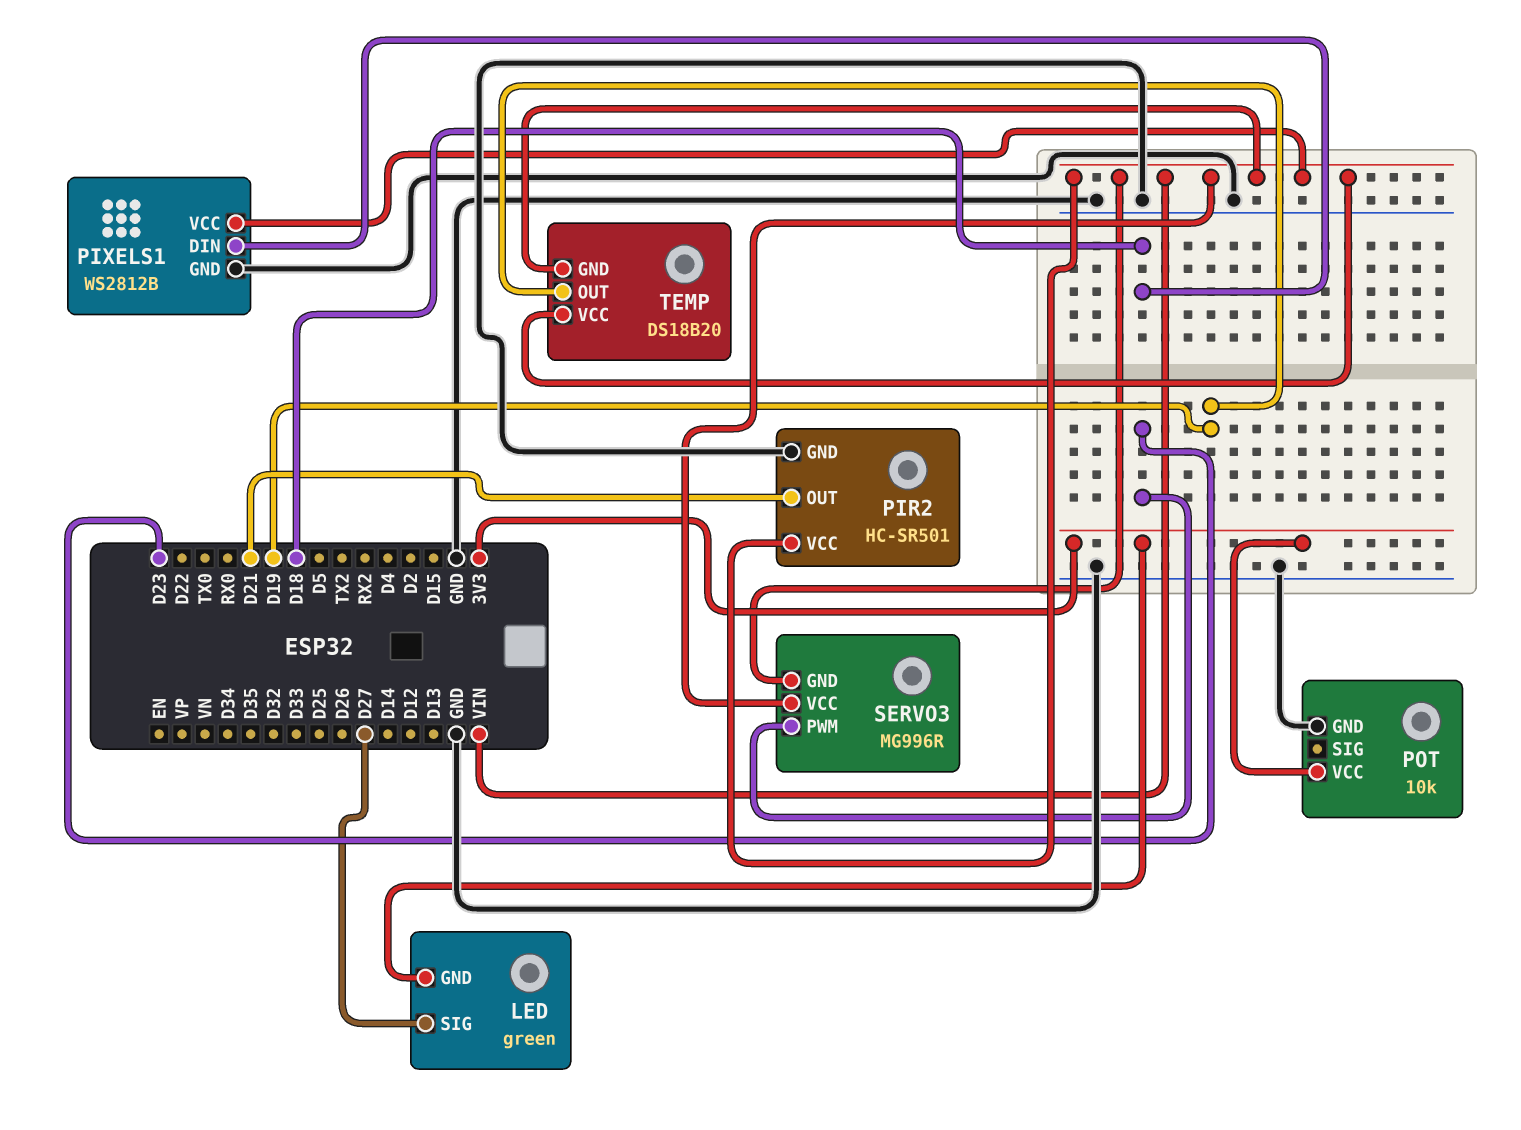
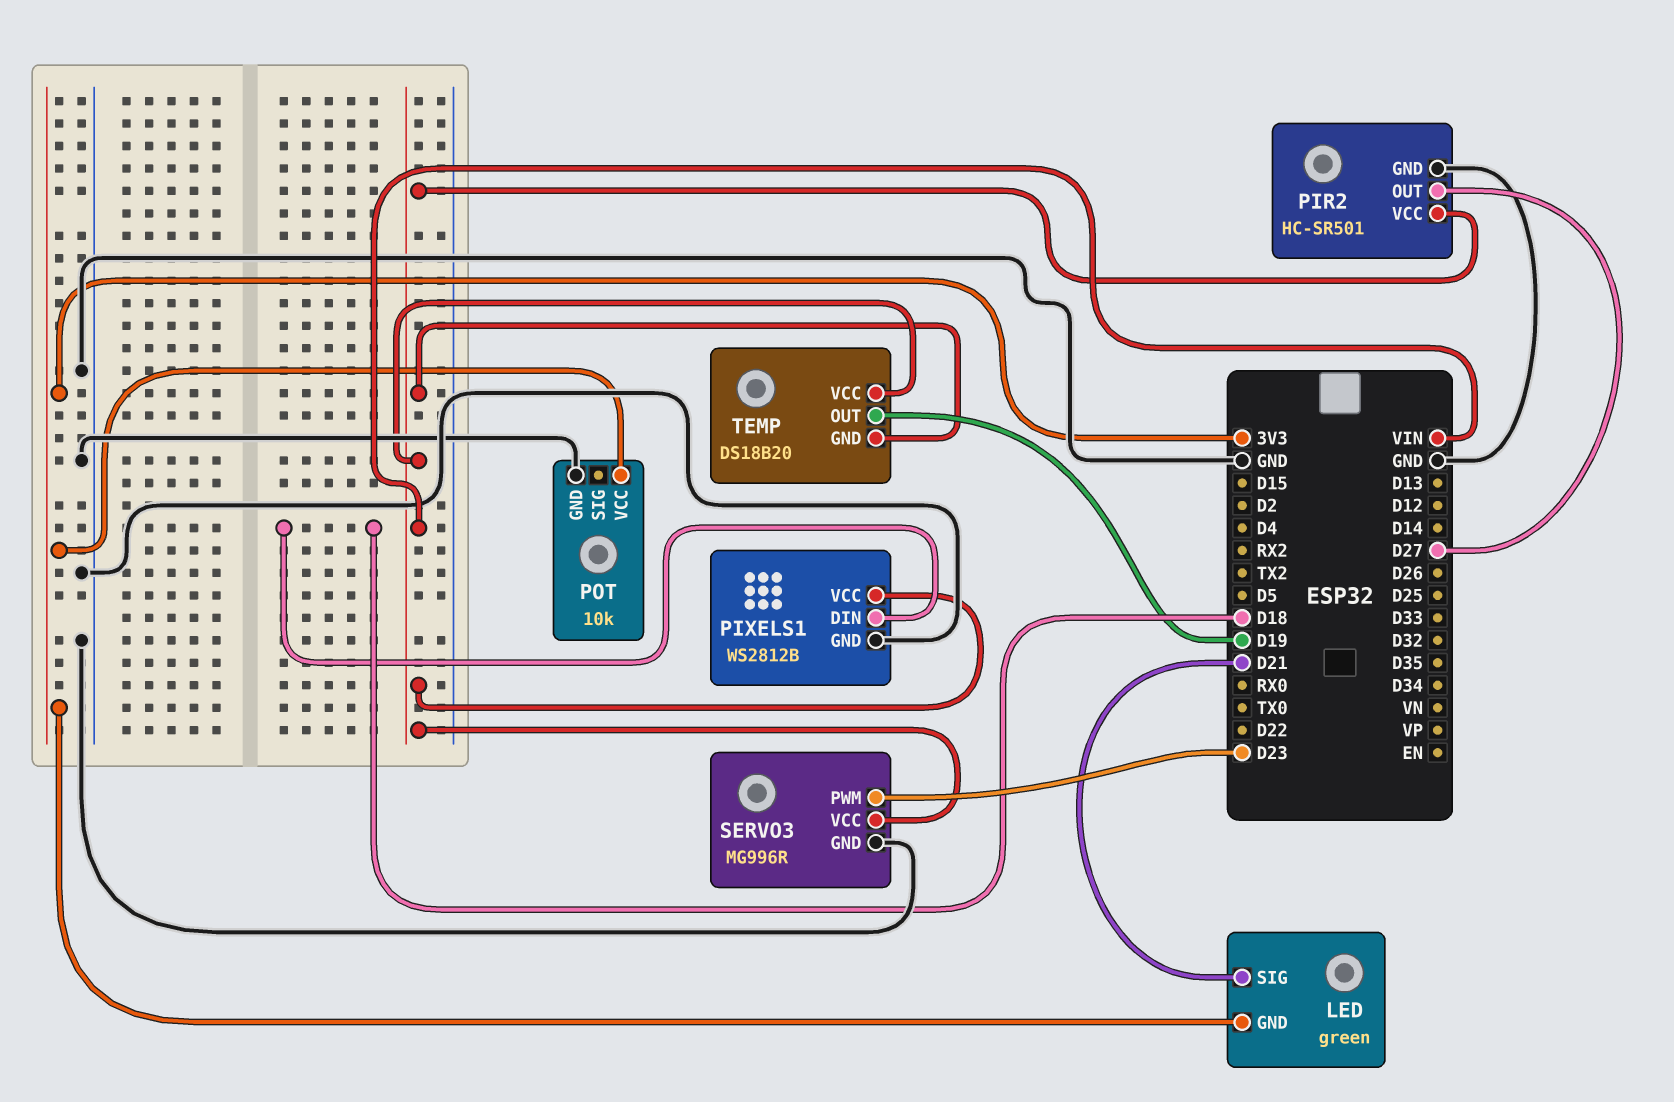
LED pin SIG: D27 -> D21
PIR2 pin OUT: D21 -> D27
SERVO3 pin GND: VIN -> GND

